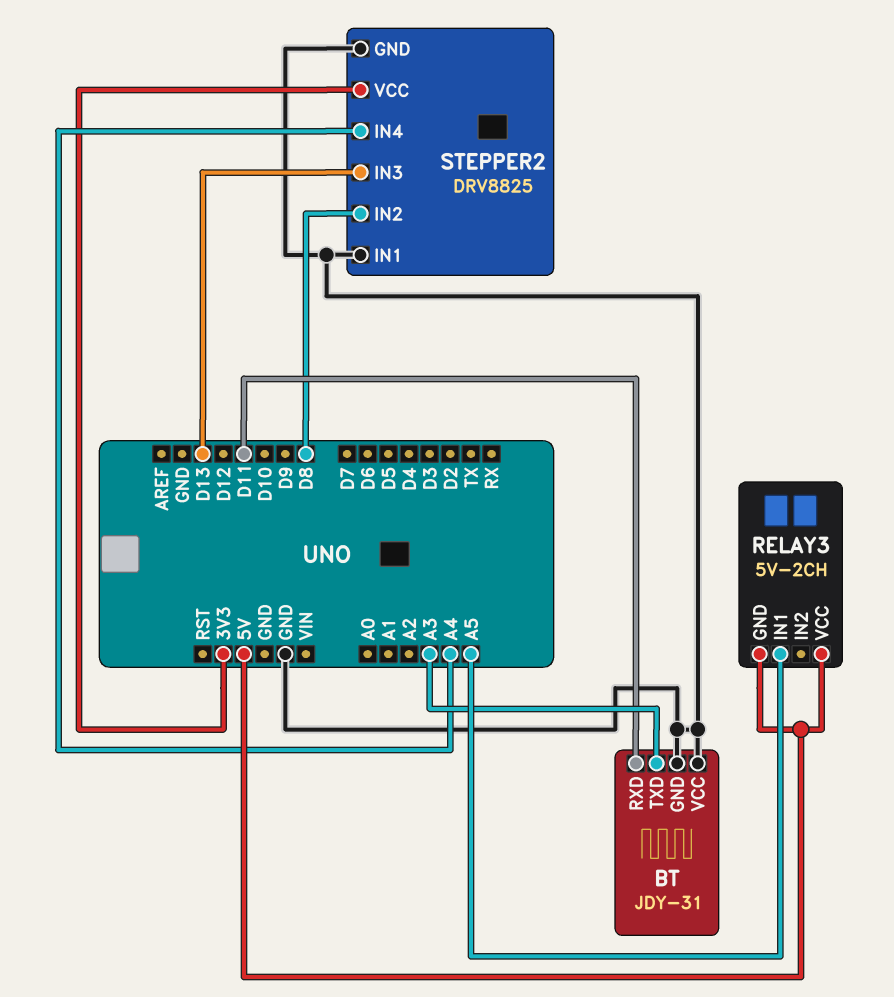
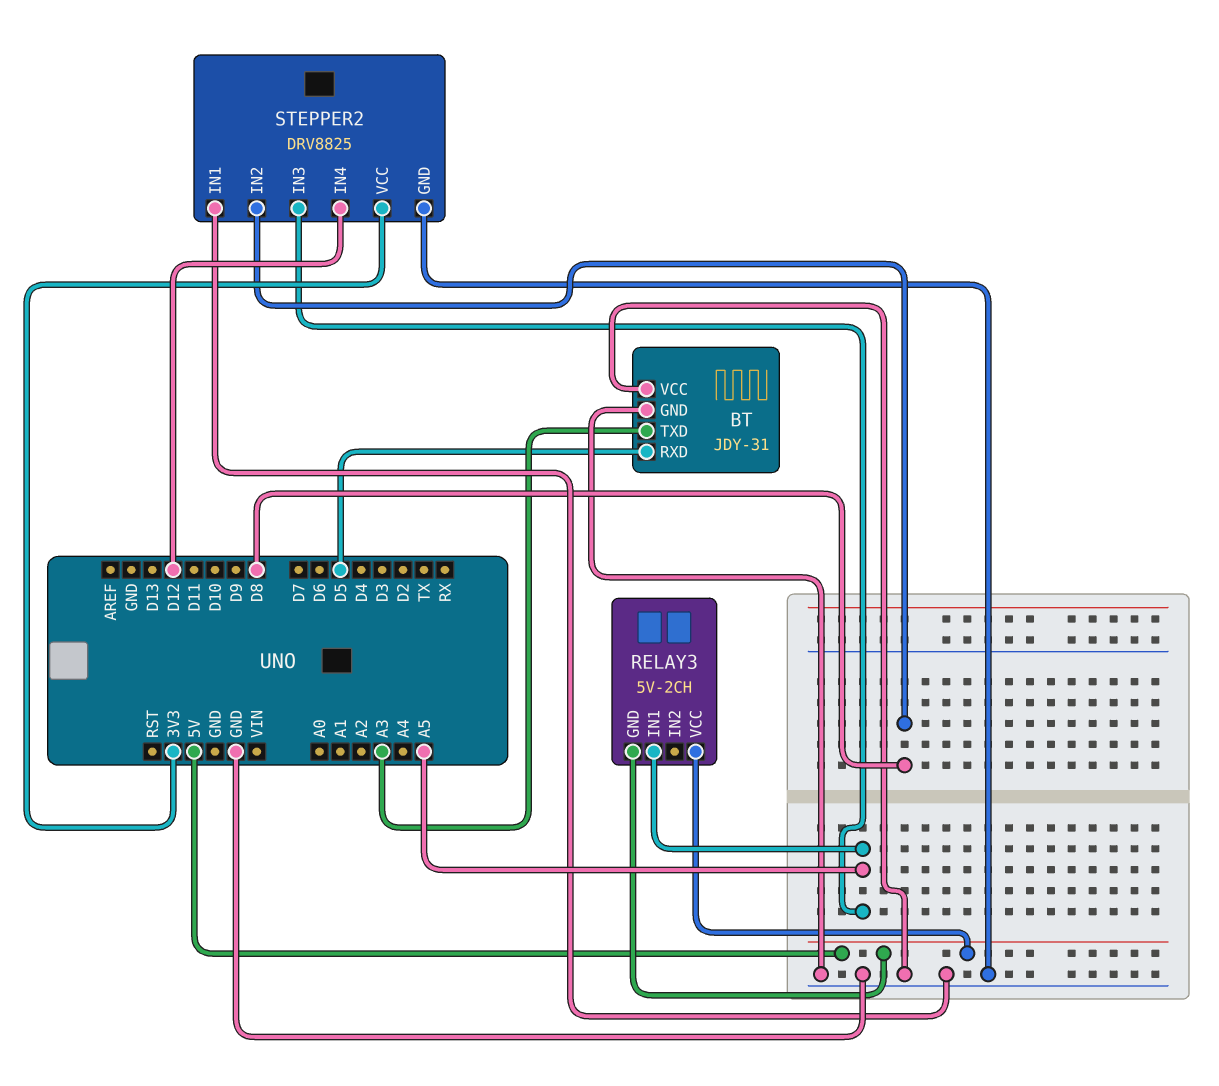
BT pin RXD: D11 -> D5
STEPPER2 pin IN3: D13 -> A5
STEPPER2 pin IN4: A4 -> D12

